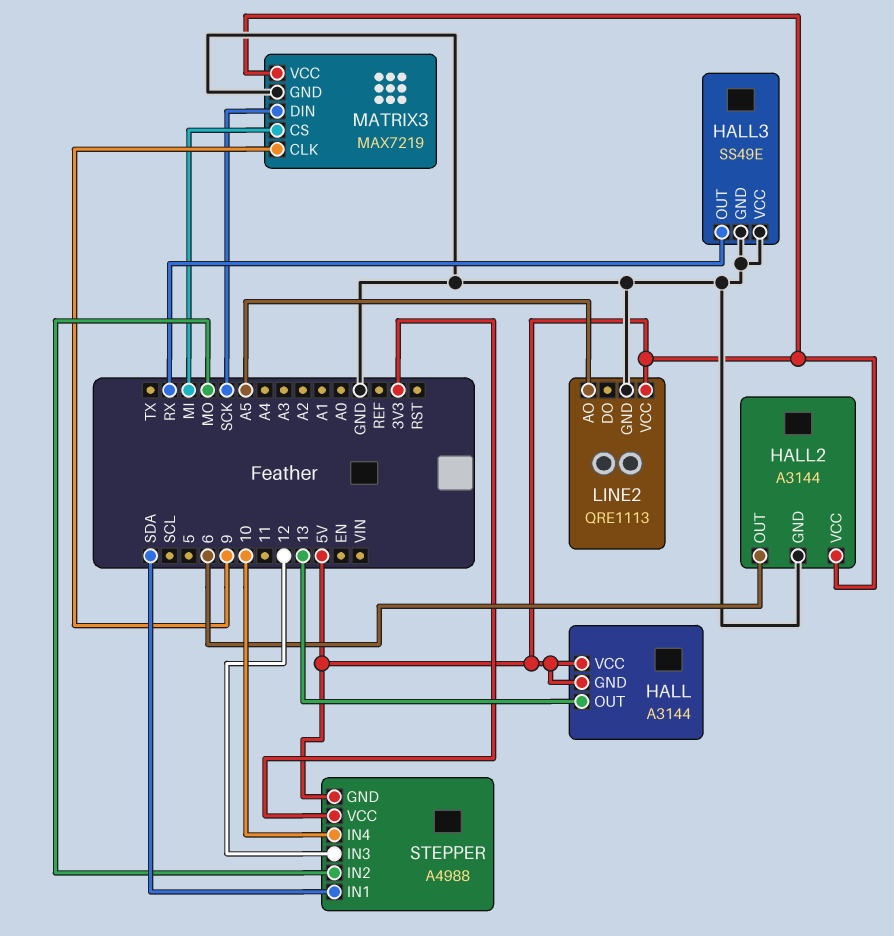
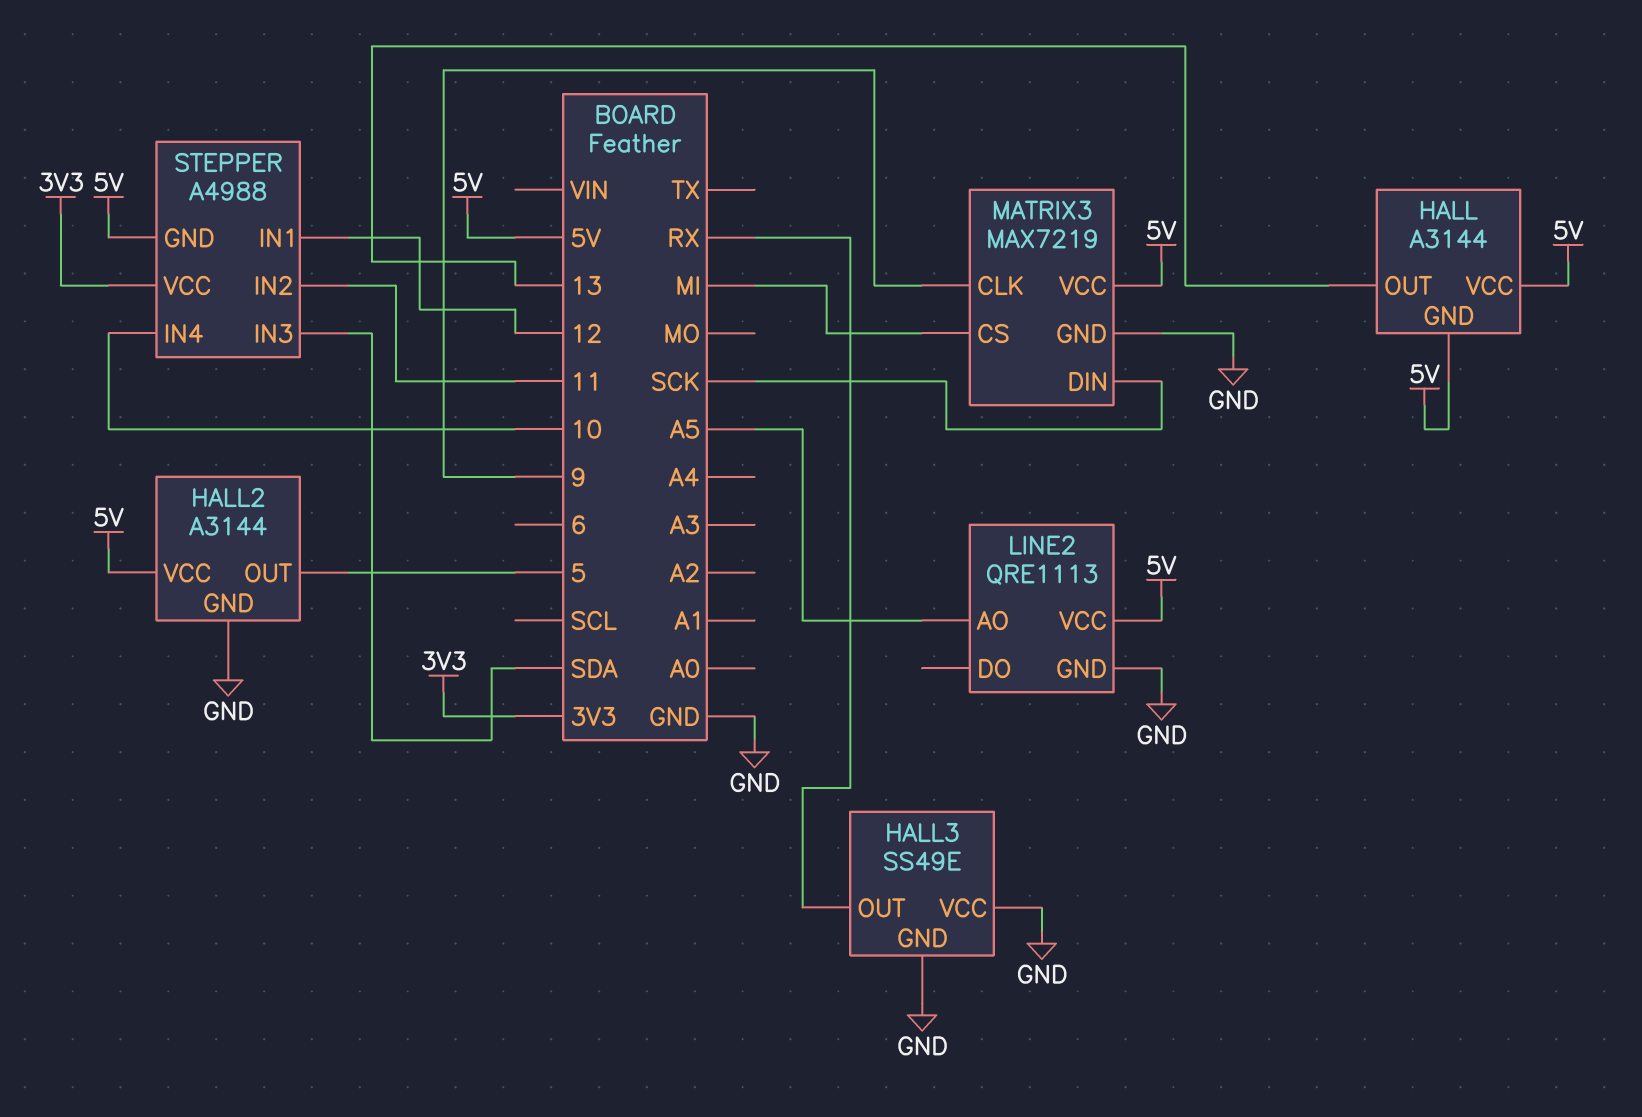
HALL2 pin OUT: 6 -> 5
STEPPER pin IN1: SDA -> 12
STEPPER pin IN2: MO -> 11
STEPPER pin IN3: 12 -> SDA

